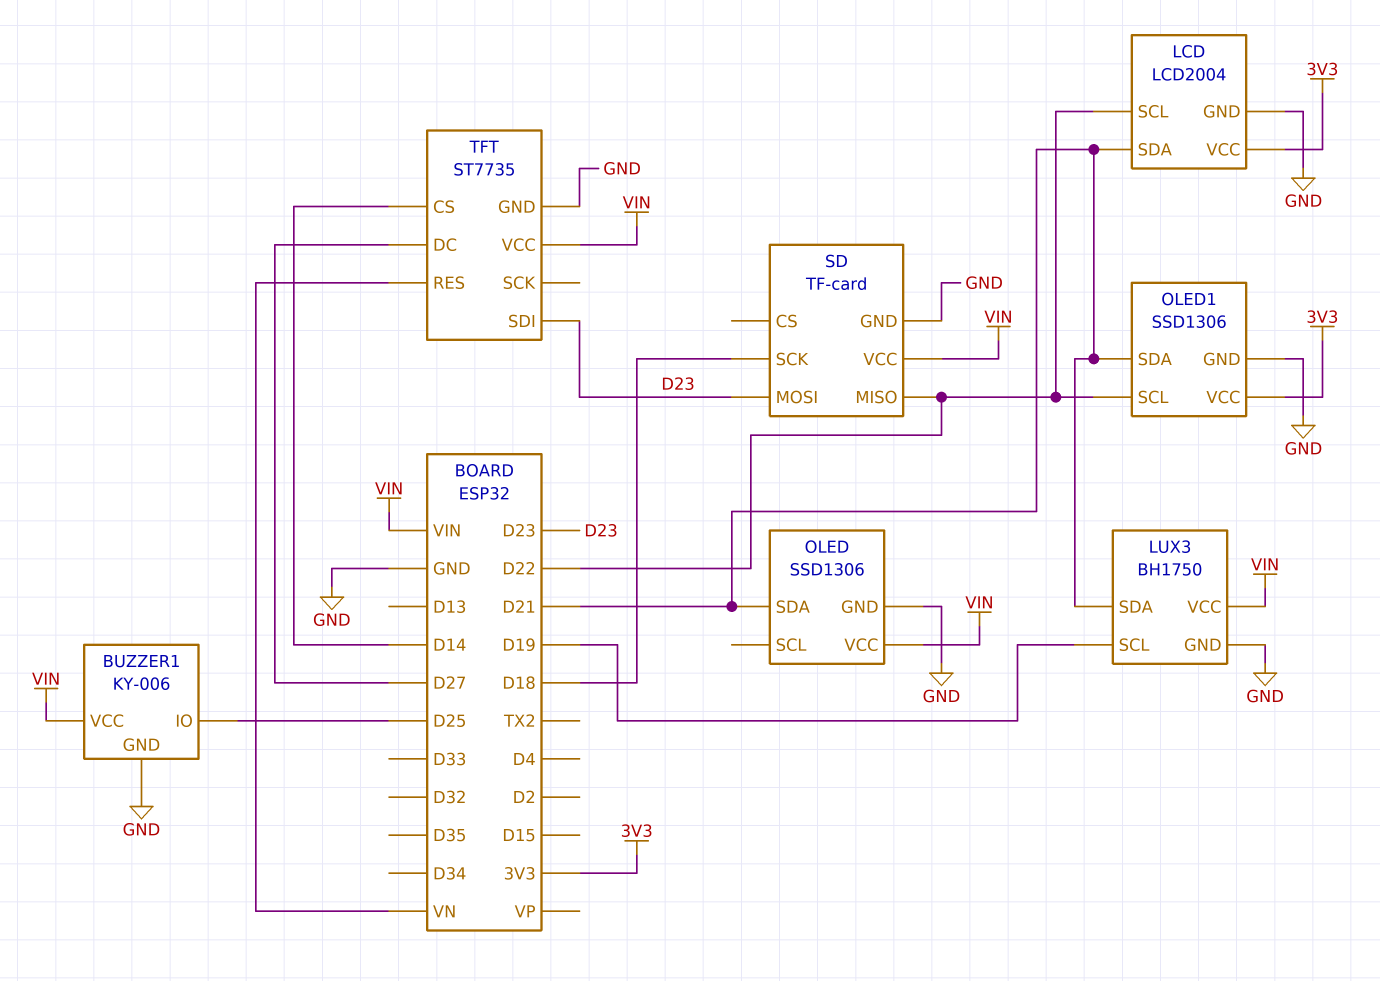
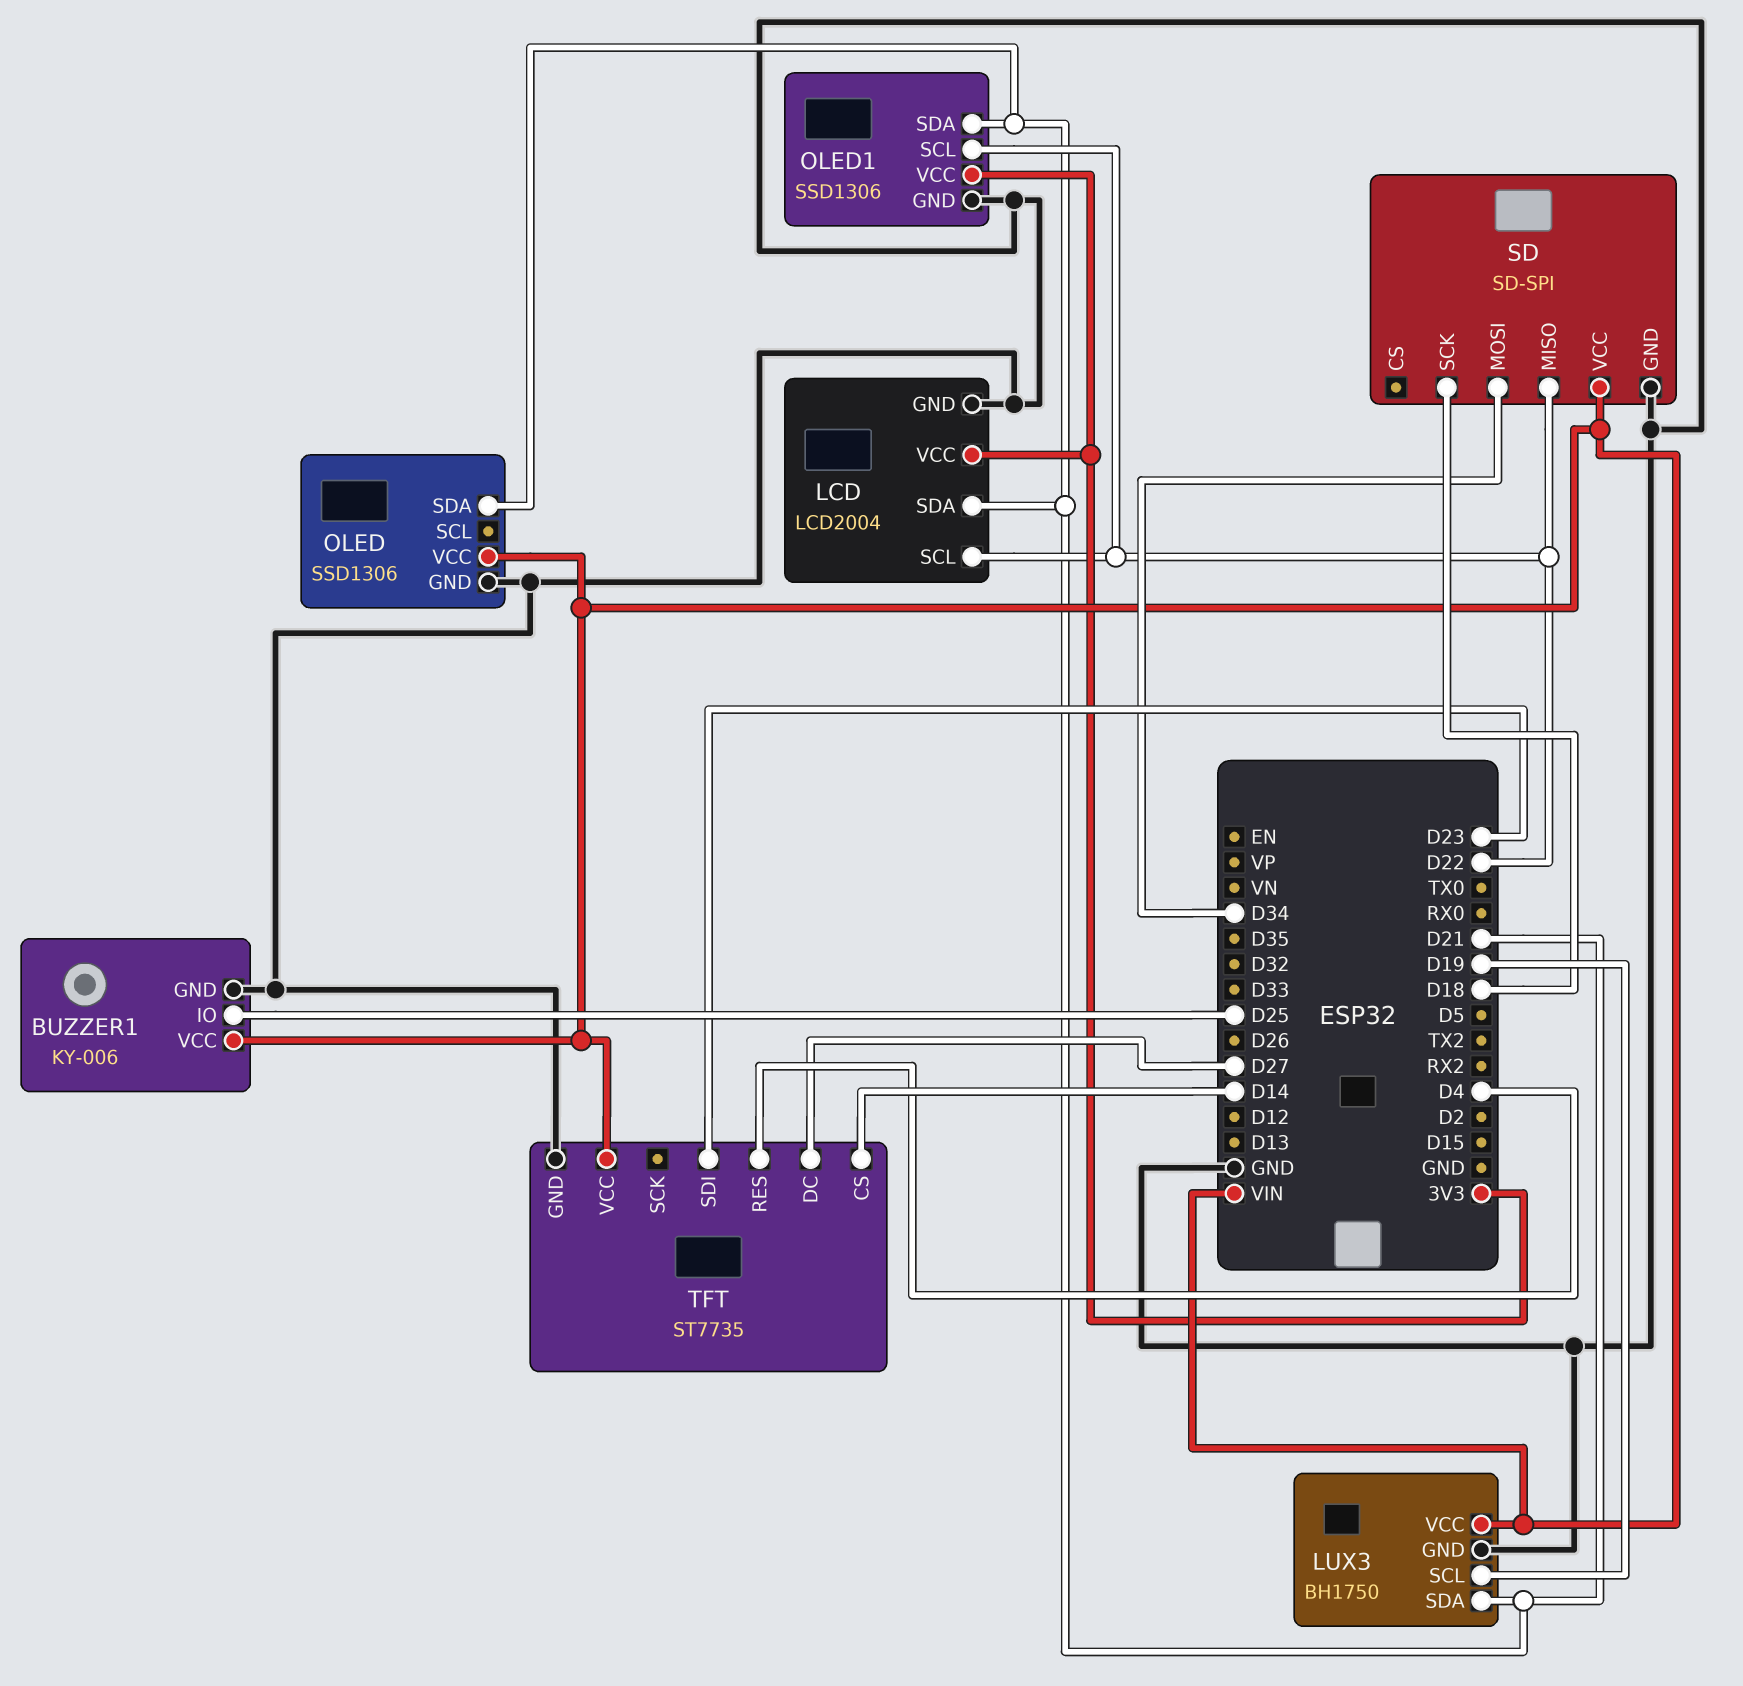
SD: TF-card -> SD-SPI
SD pin MOSI: D23 -> D34
TFT pin RES: VN -> D4

